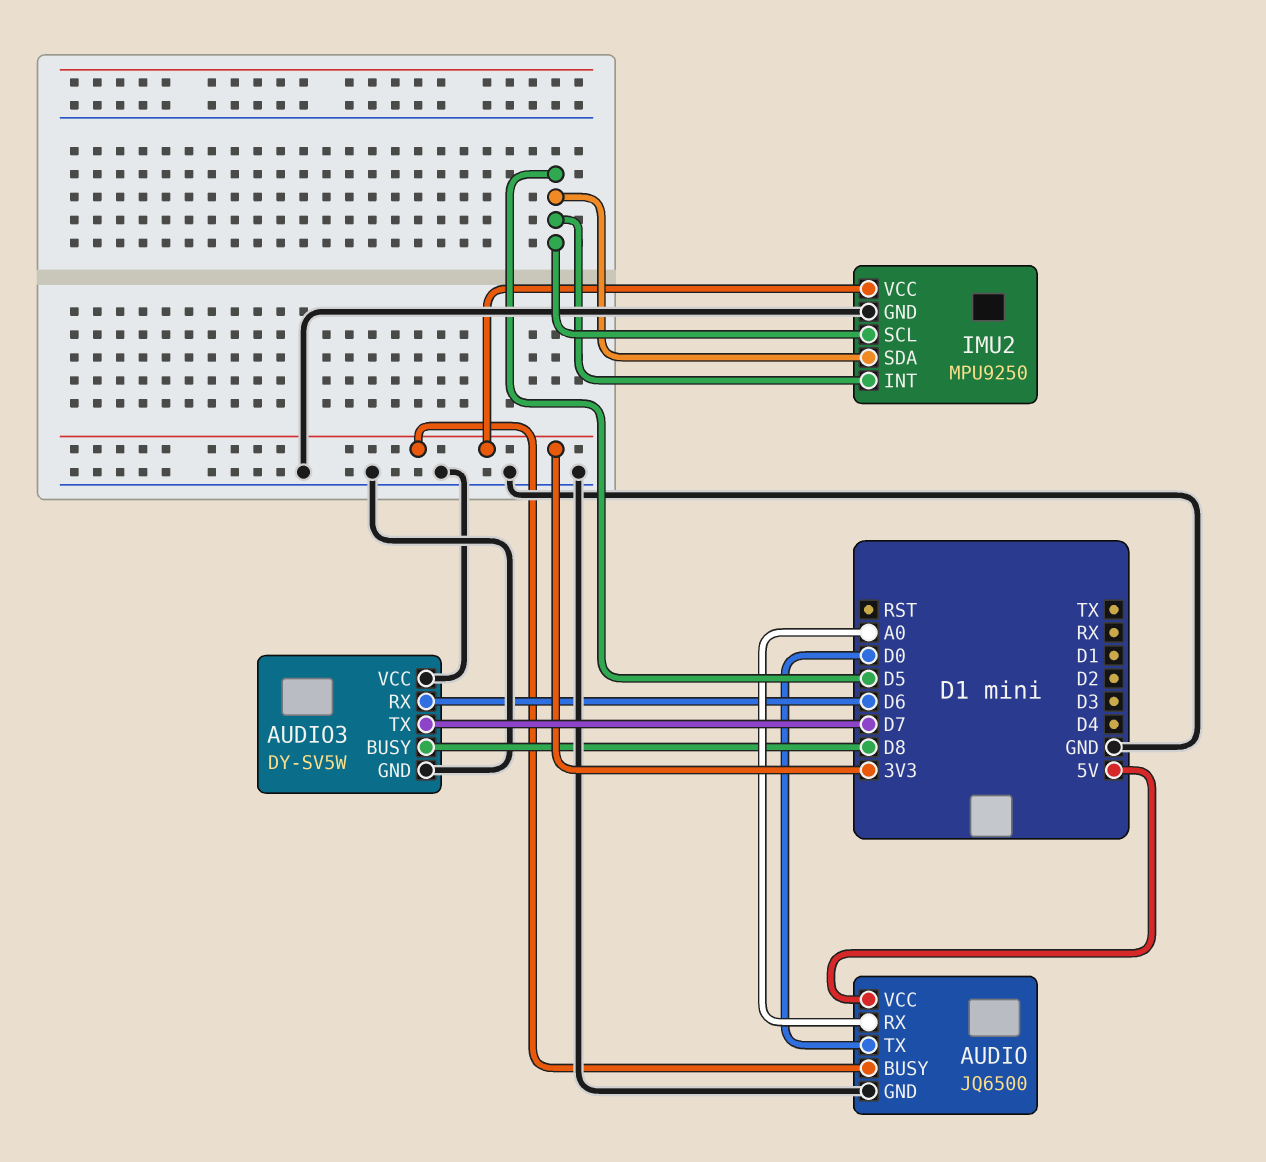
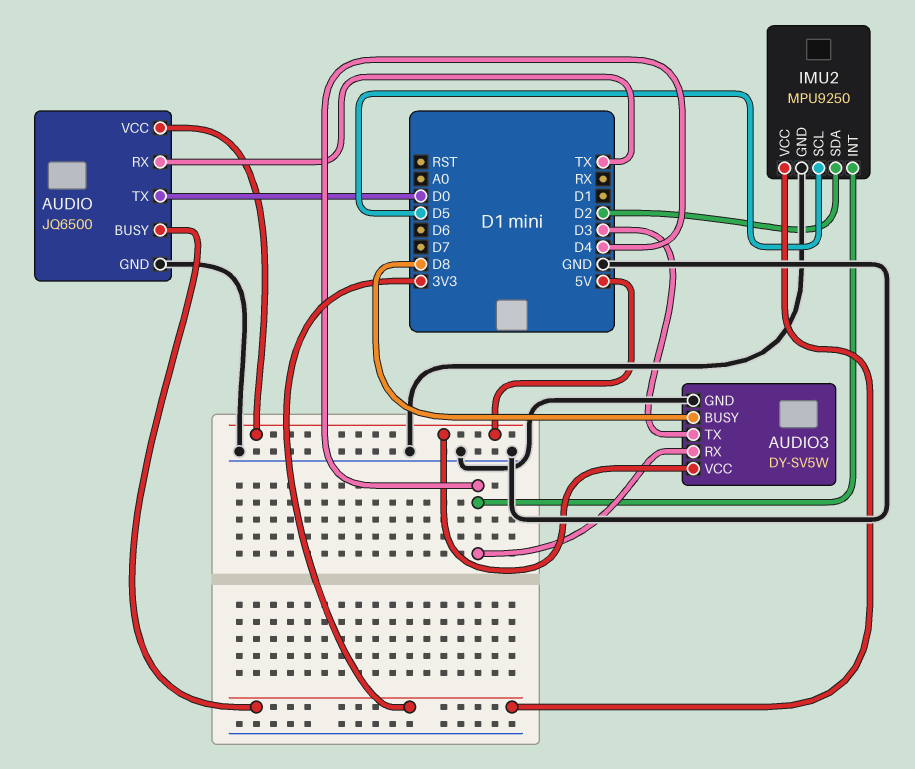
AUDIO pin RX: A0 -> TX
AUDIO3 pin RX: D6 -> D4
AUDIO3 pin TX: D7 -> D3
AUDIO3 pin VCC: GND -> 5V
IMU2 pin INT: D5 -> D4
IMU2 pin SDA: D5 -> D2

